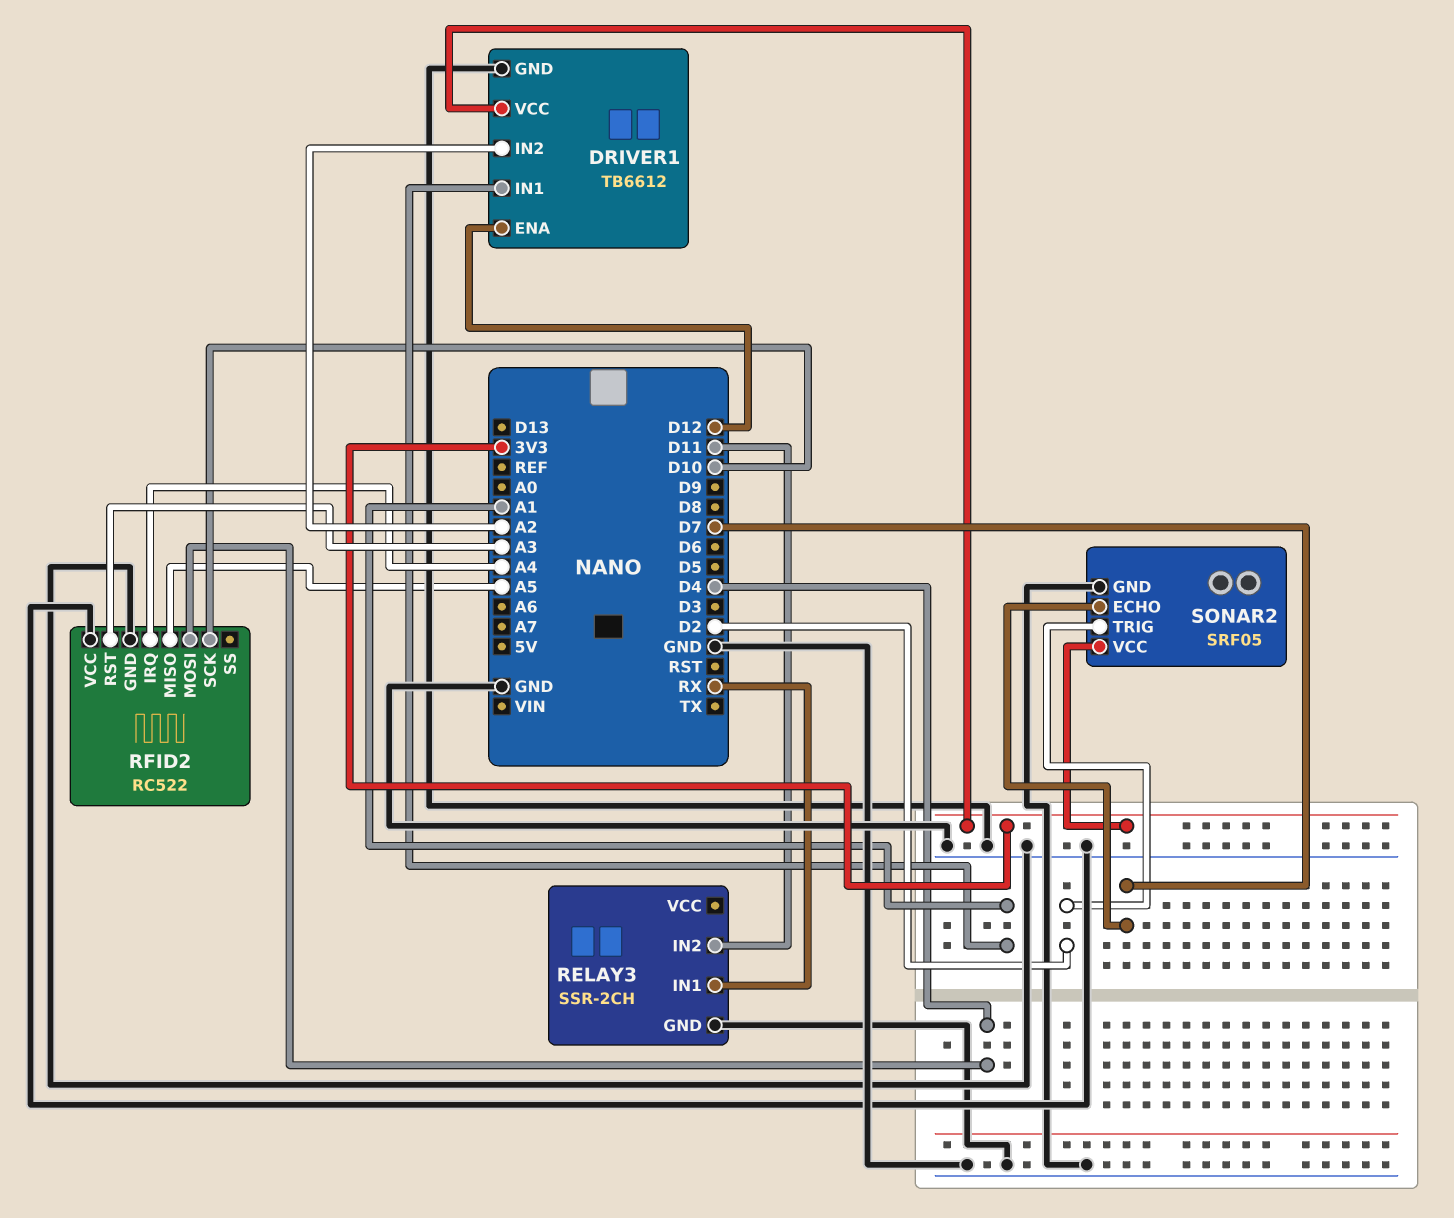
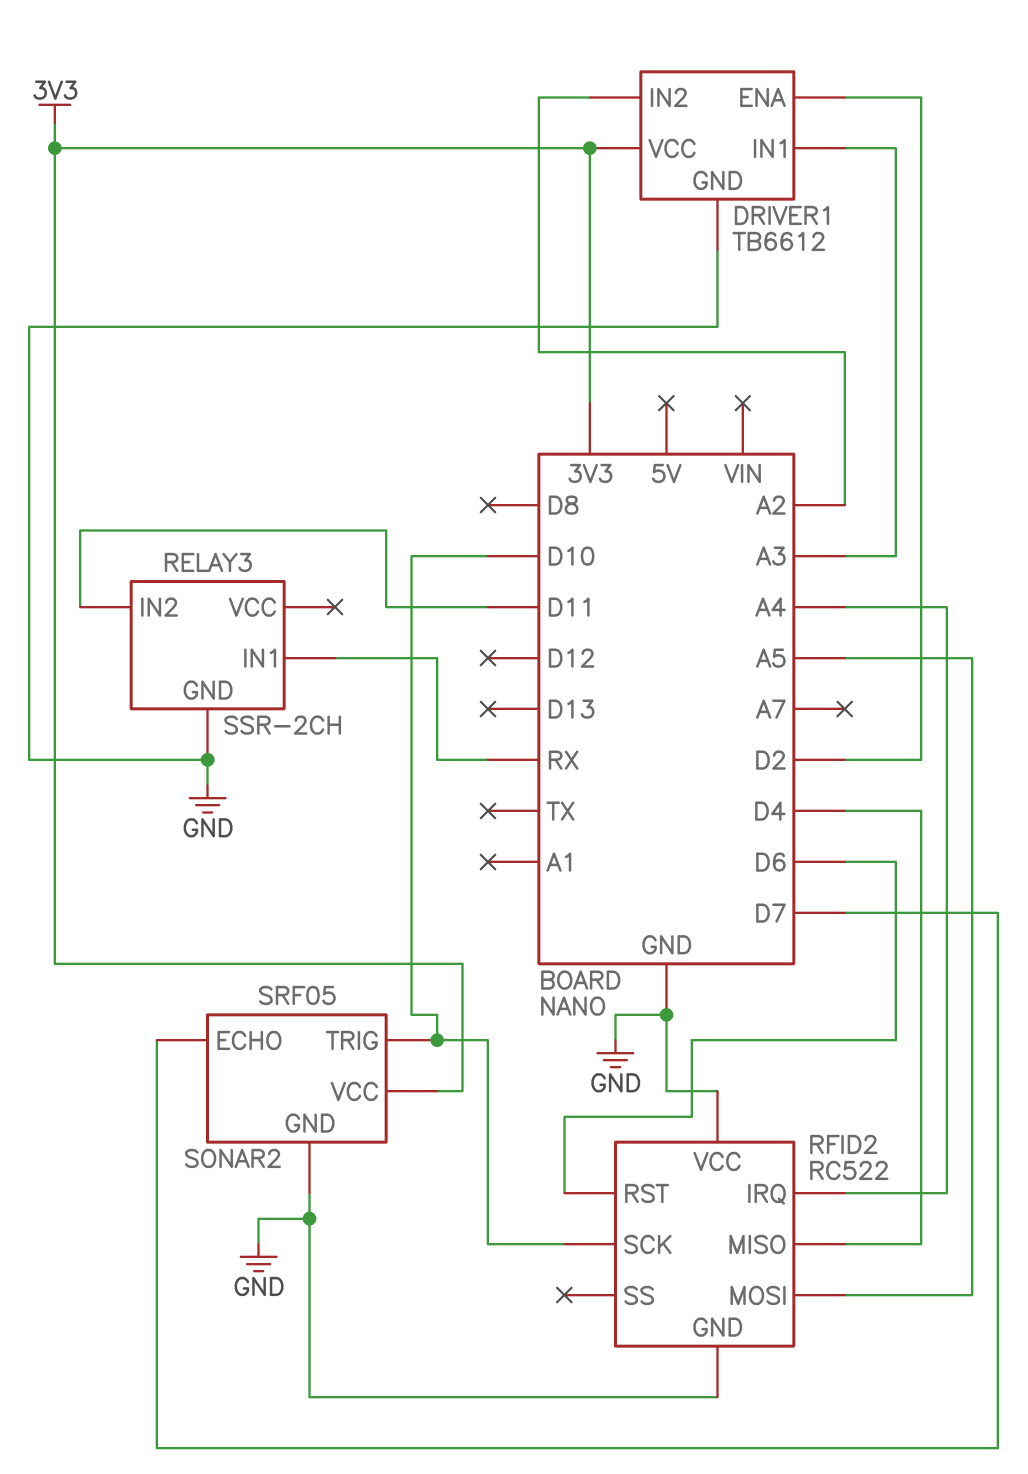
DRIVER1 pin ENA: D12 -> D2
DRIVER1 pin IN1: A1 -> A3
RFID2 pin MISO: A5 -> D4
RFID2 pin MOSI: D4 -> A5
RFID2 pin RST: A3 -> D6
SONAR2 pin TRIG: D2 -> D10

